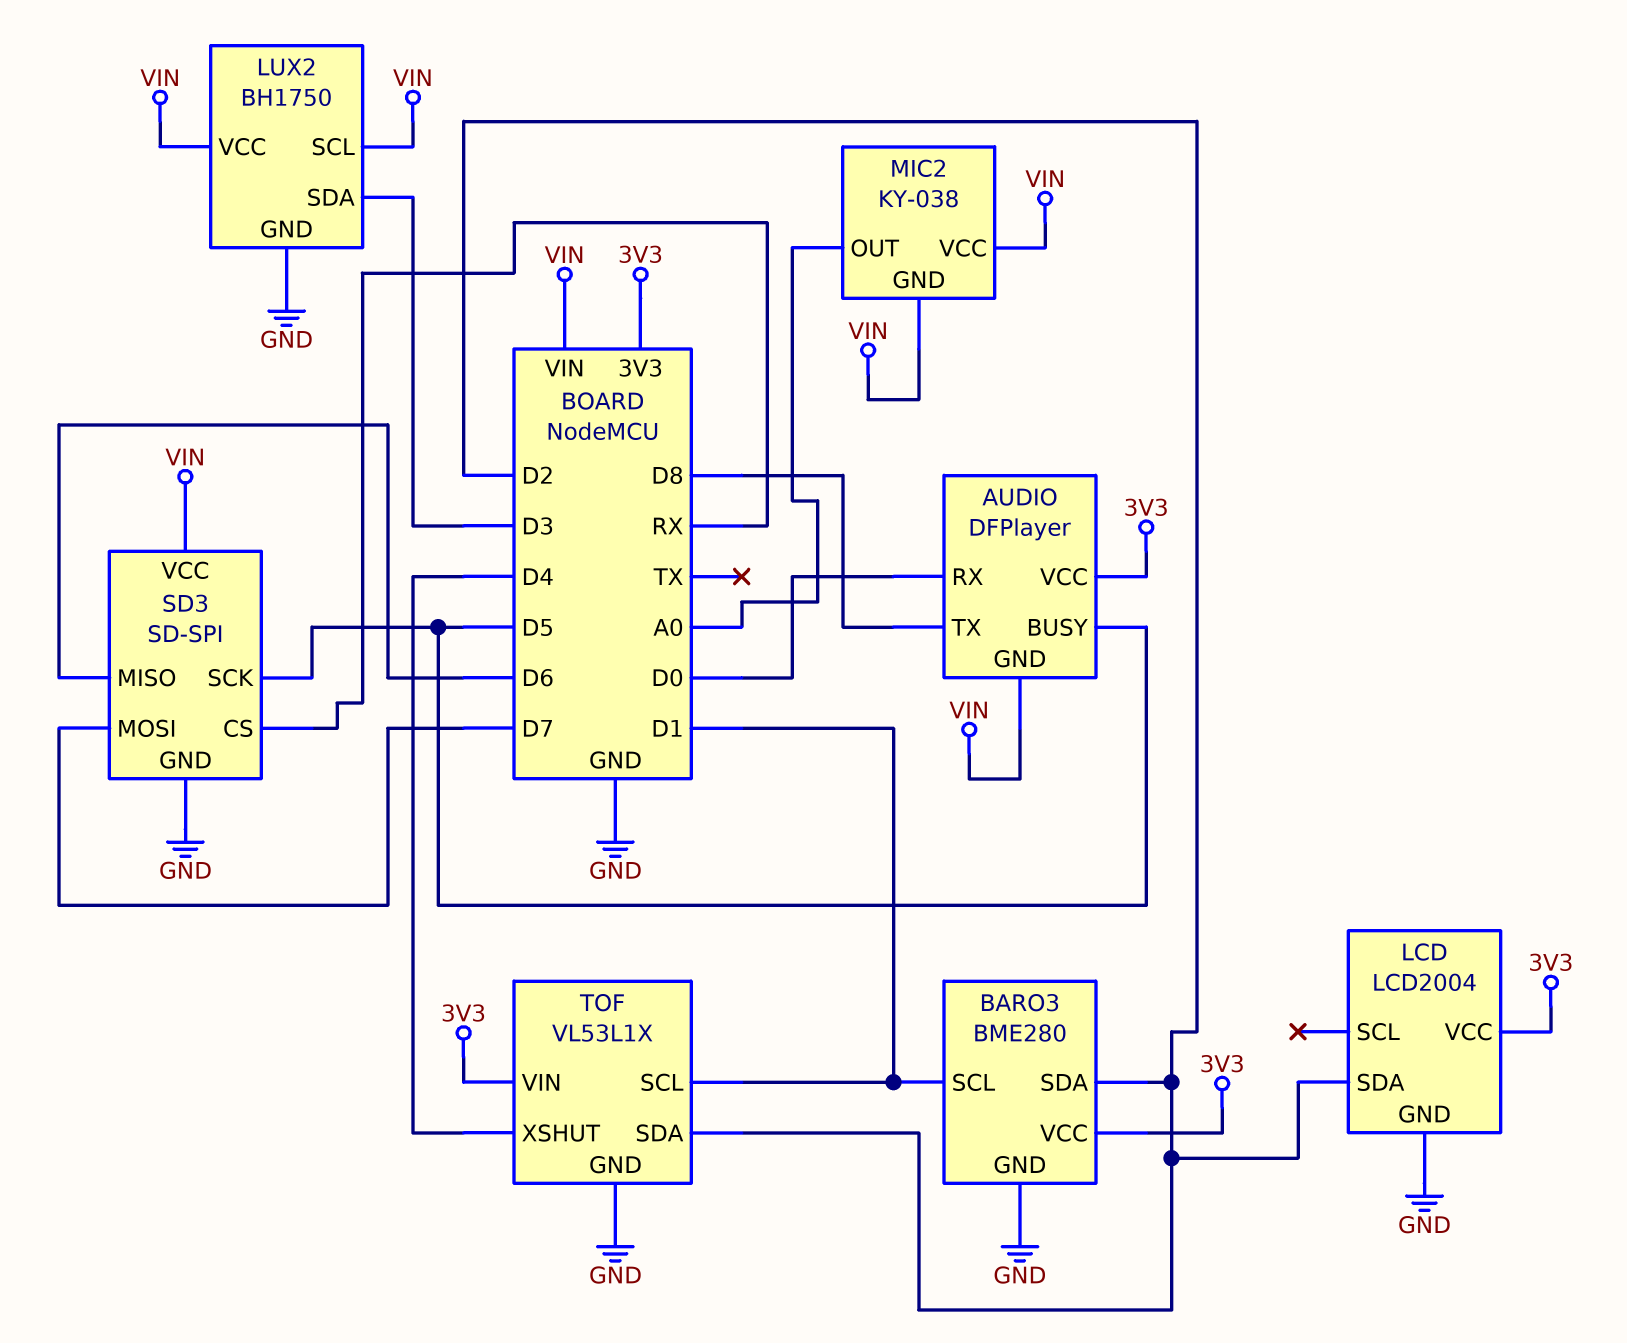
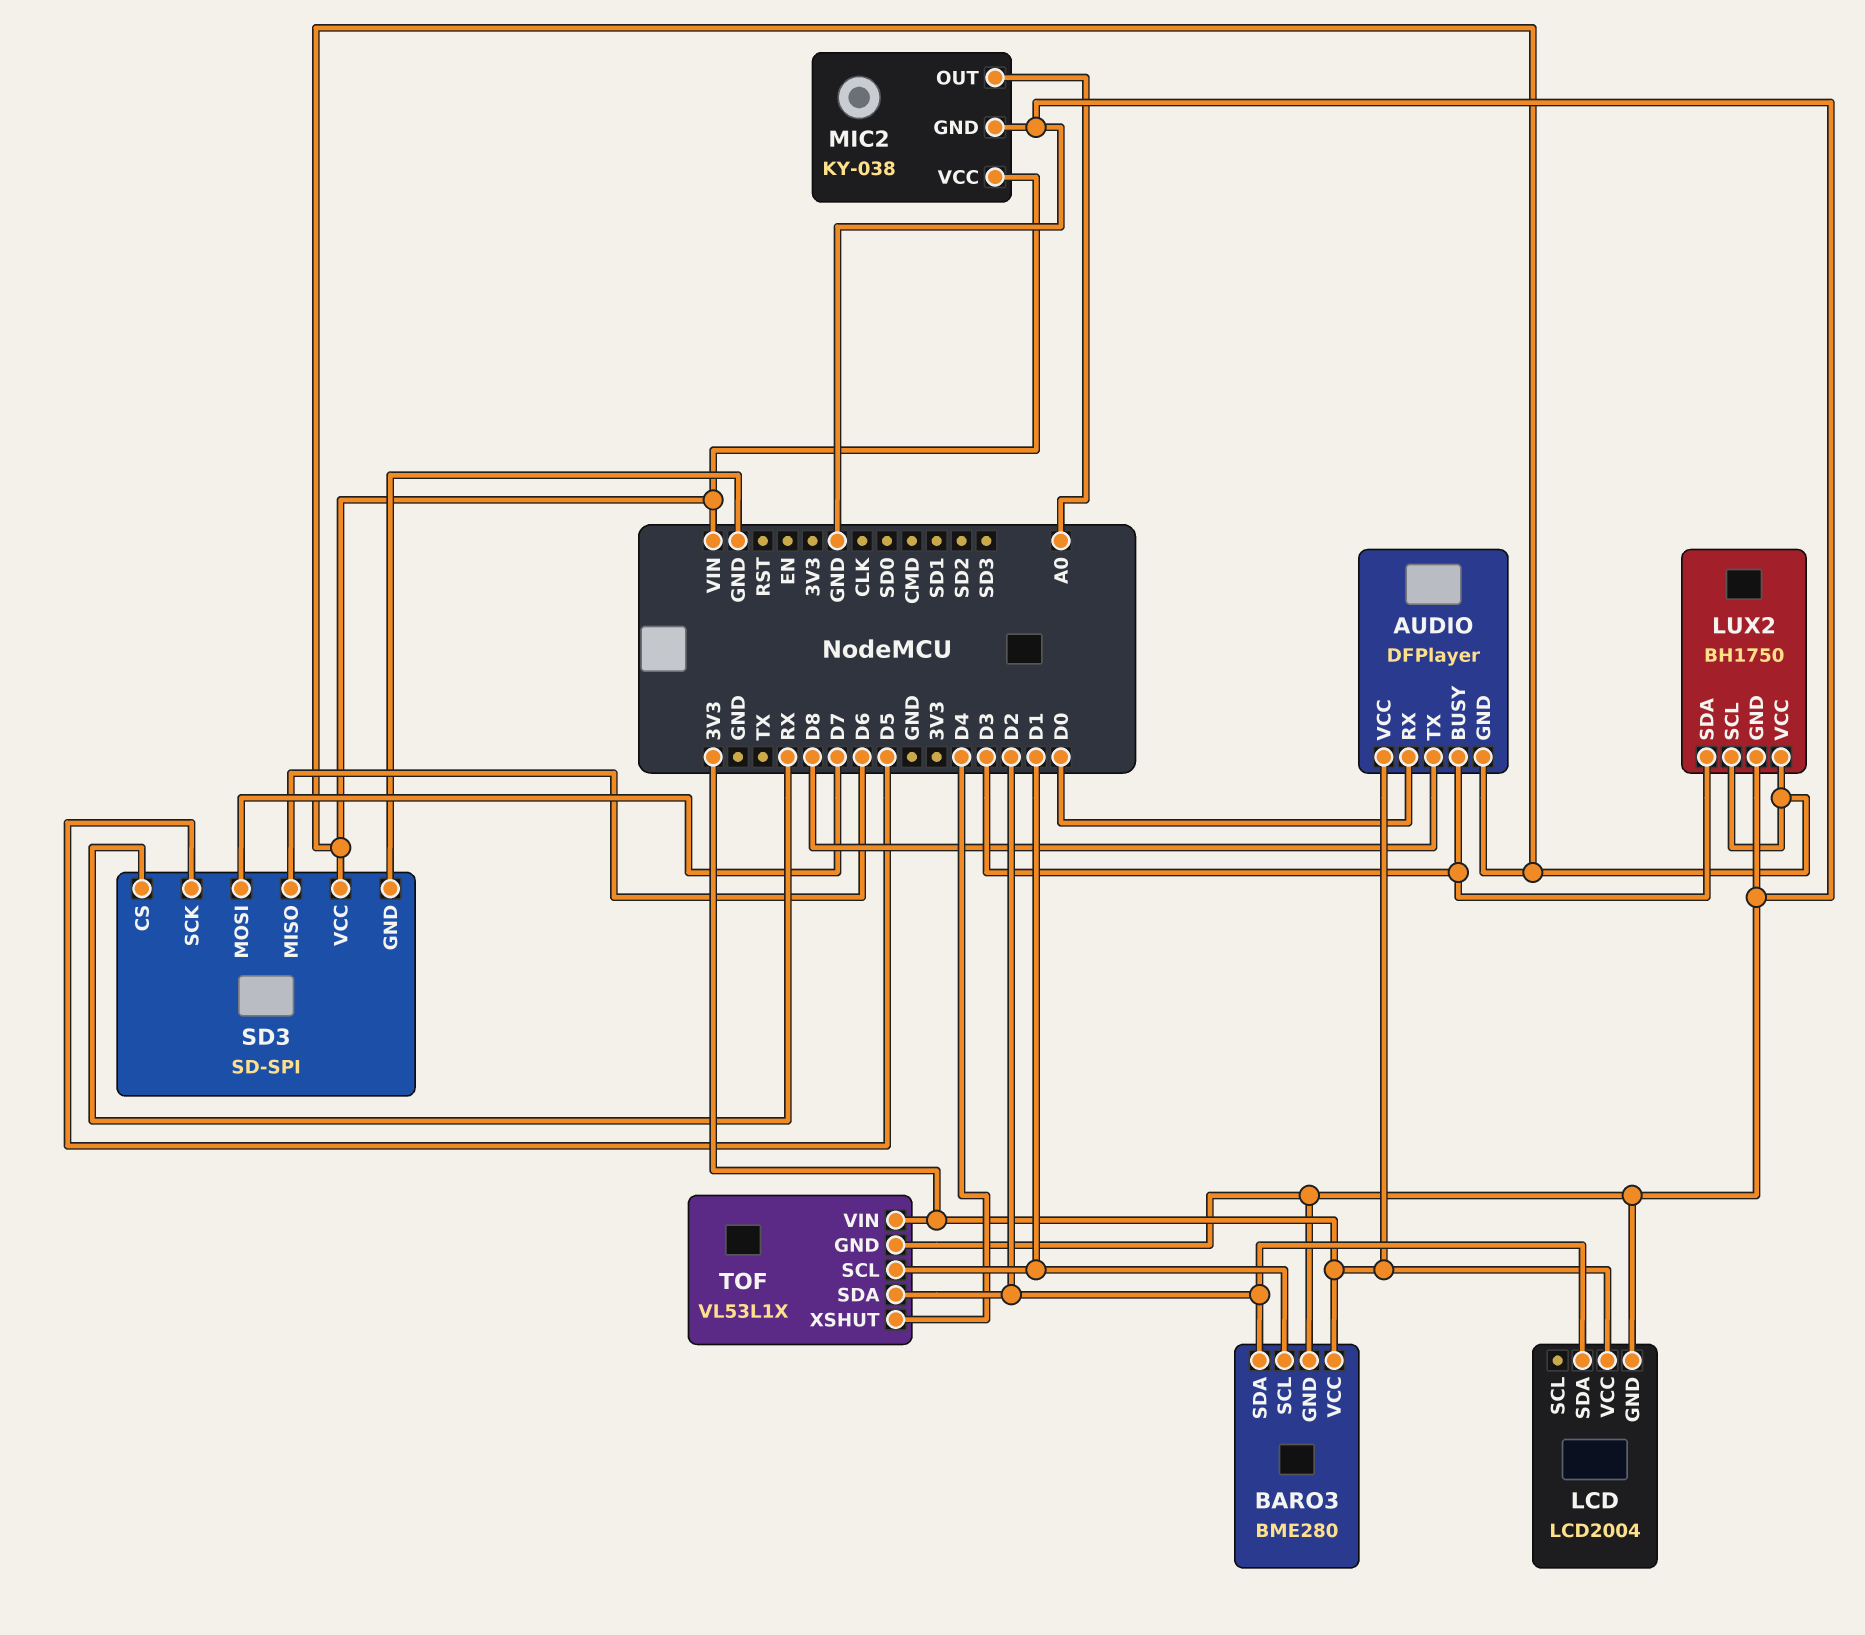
AUDIO pin BUSY: D5 -> D3
MIC2 pin GND: VIN -> GND

